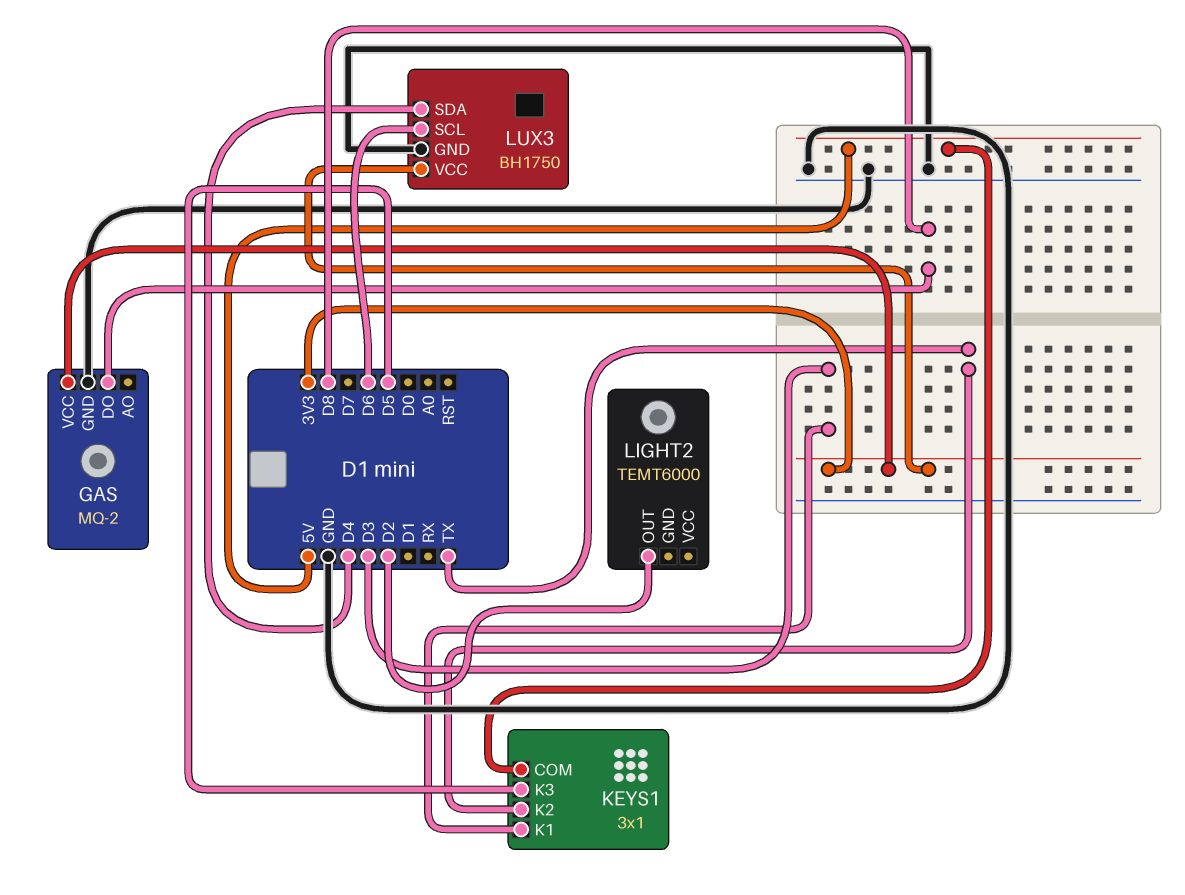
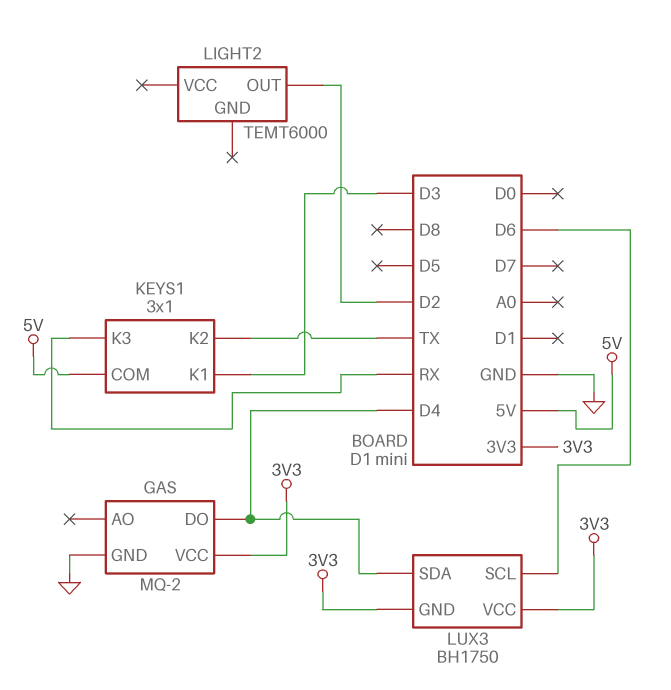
GAS pin DO: D8 -> D4
KEYS1 pin K3: D5 -> RX
LUX3 pin GND: GND -> 3V3

